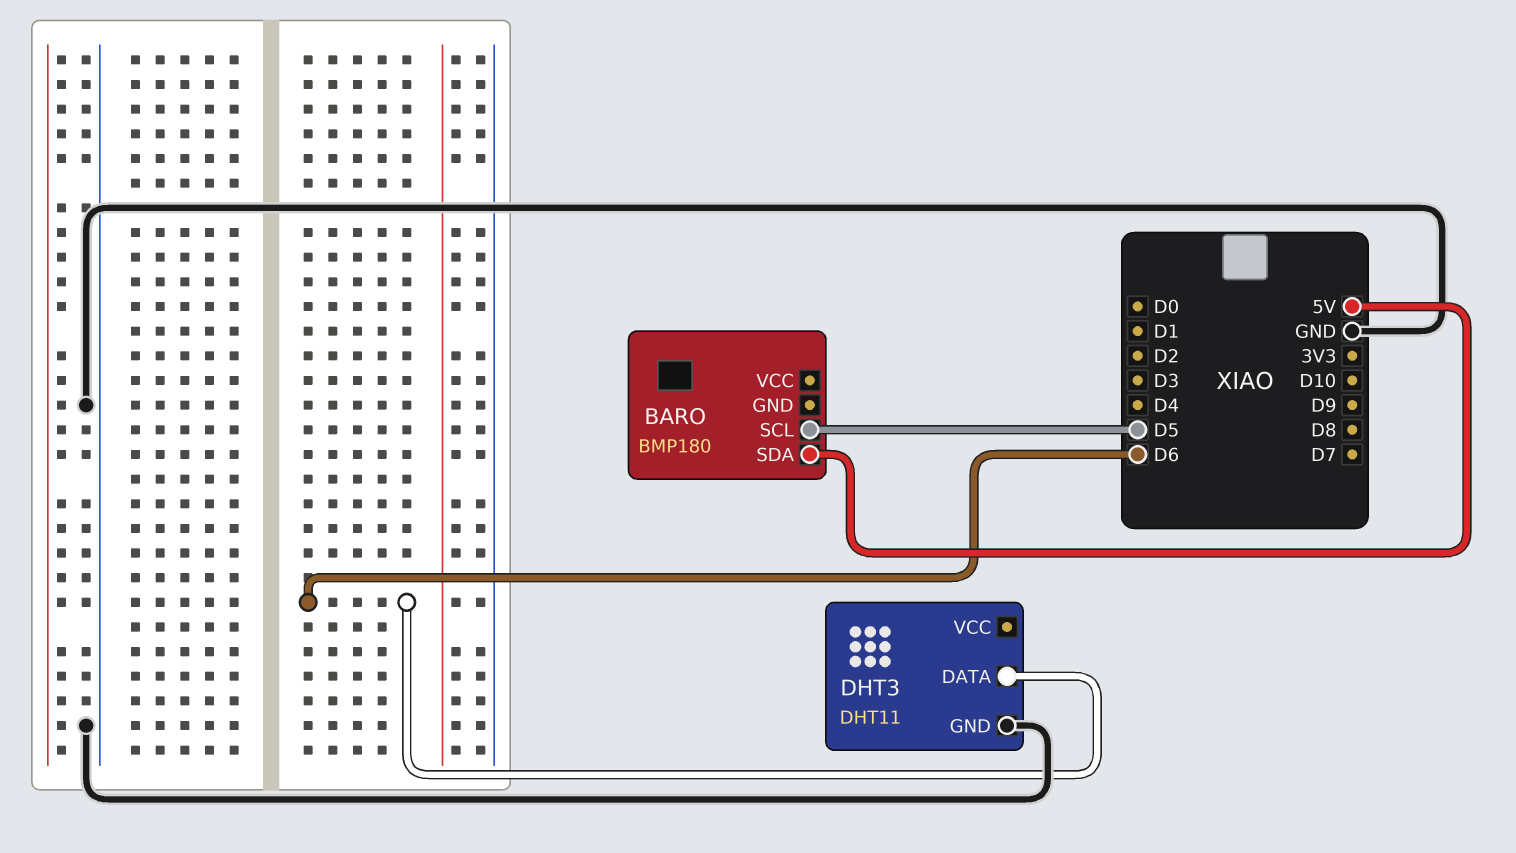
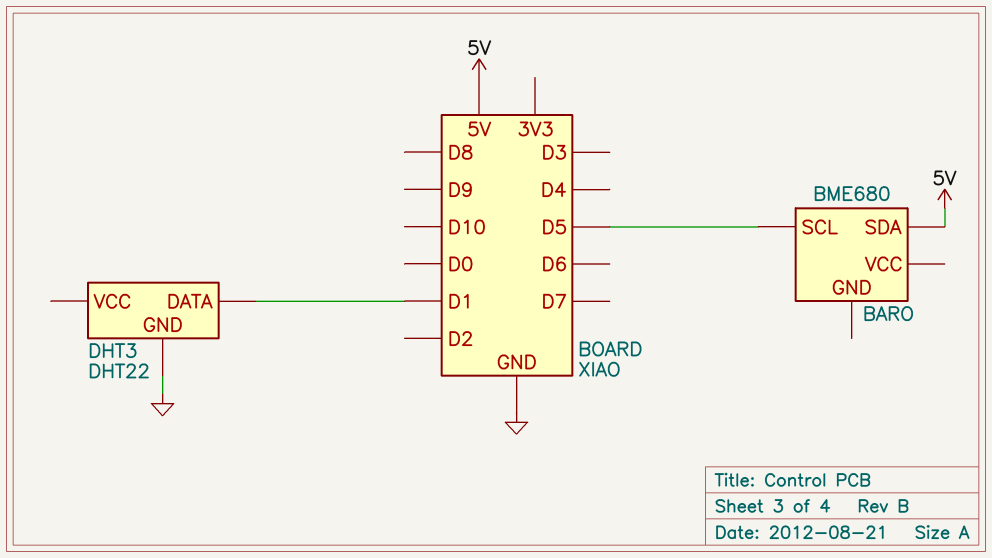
BARO: BMP180 -> BME680
DHT3: DHT11 -> DHT22
DHT3 pin DATA: D6 -> D1

